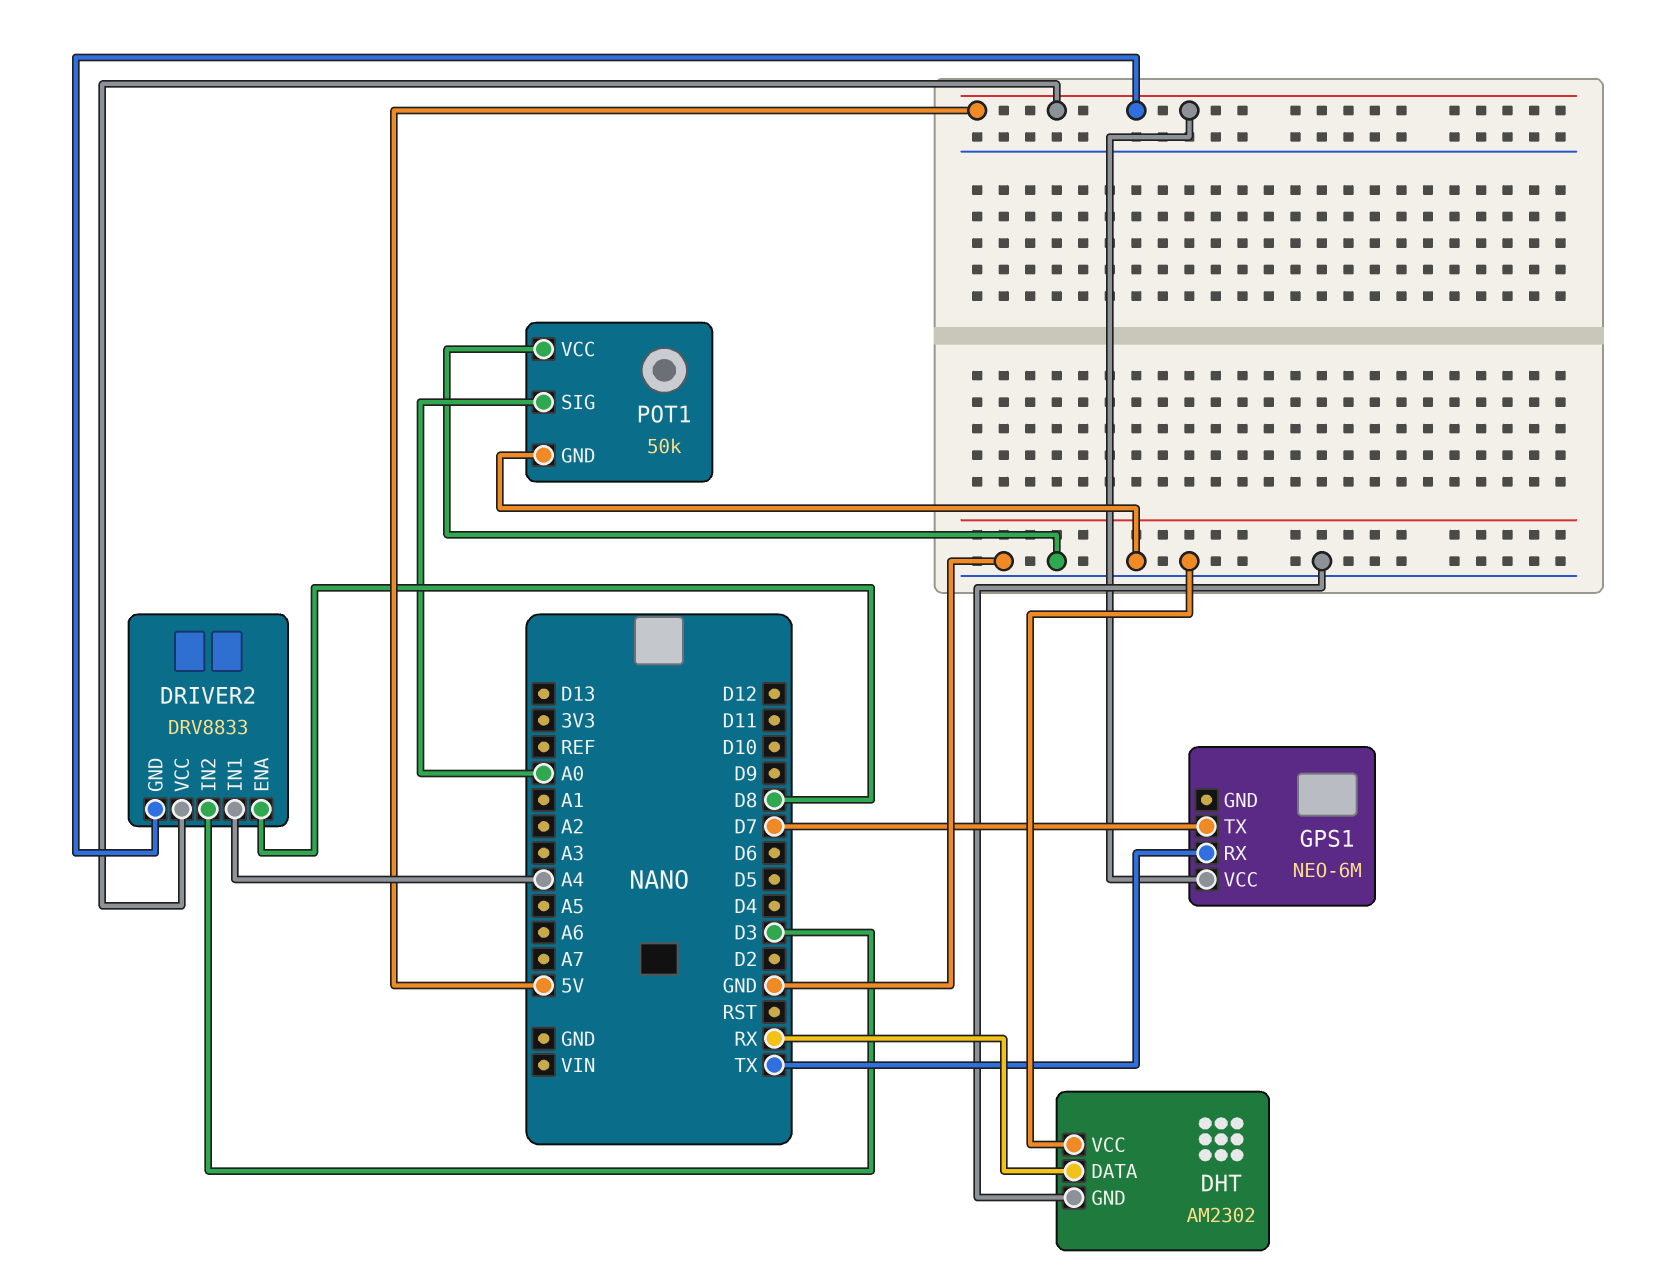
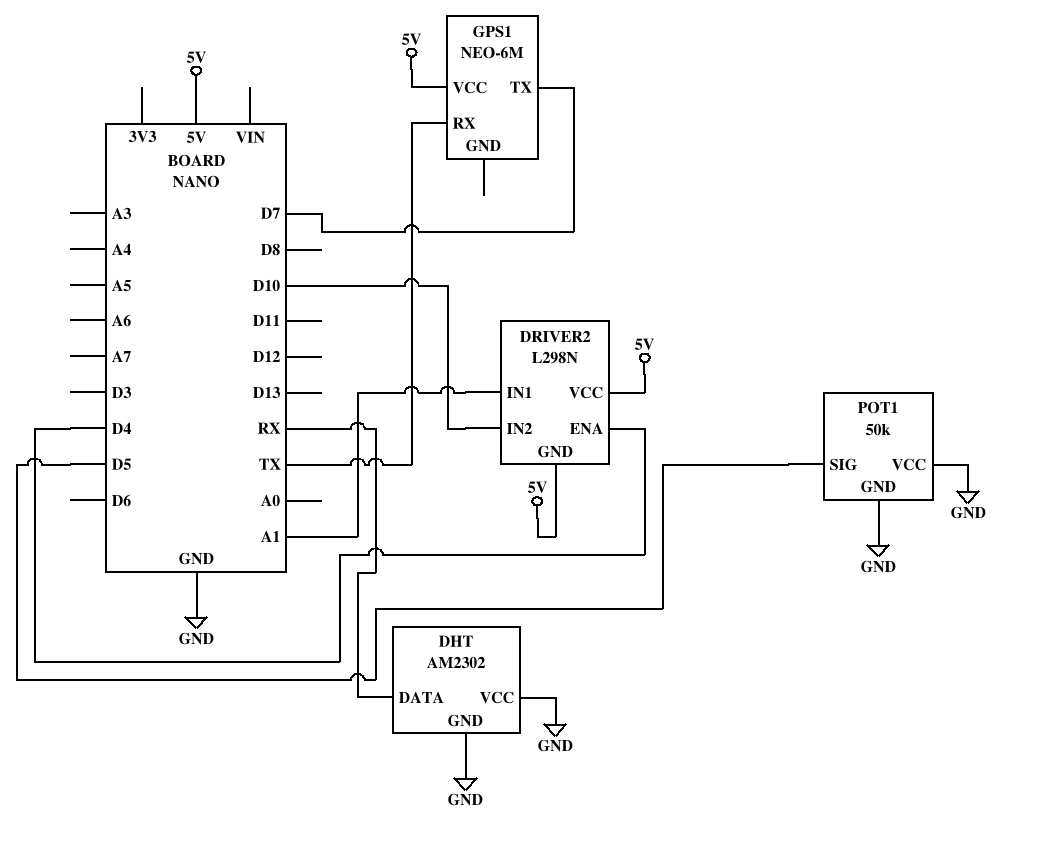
DRIVER2: DRV8833 -> L298N
DRIVER2 pin ENA: D8 -> D4
DRIVER2 pin IN1: A4 -> A1
DRIVER2 pin IN2: D3 -> D10
POT1 pin SIG: A0 -> D5

